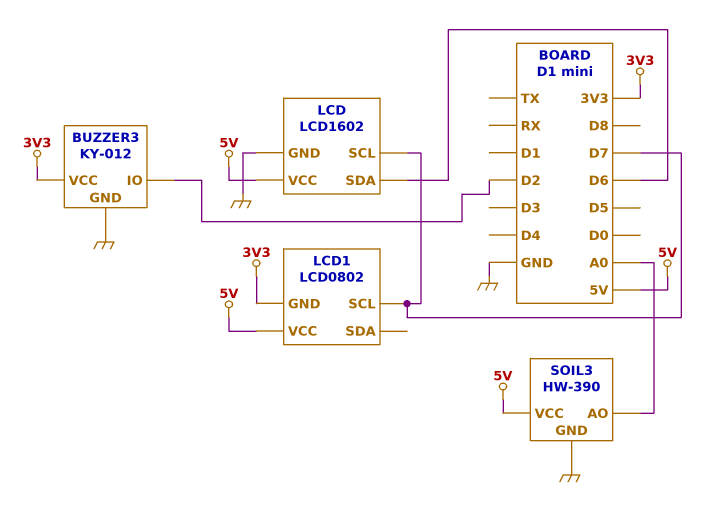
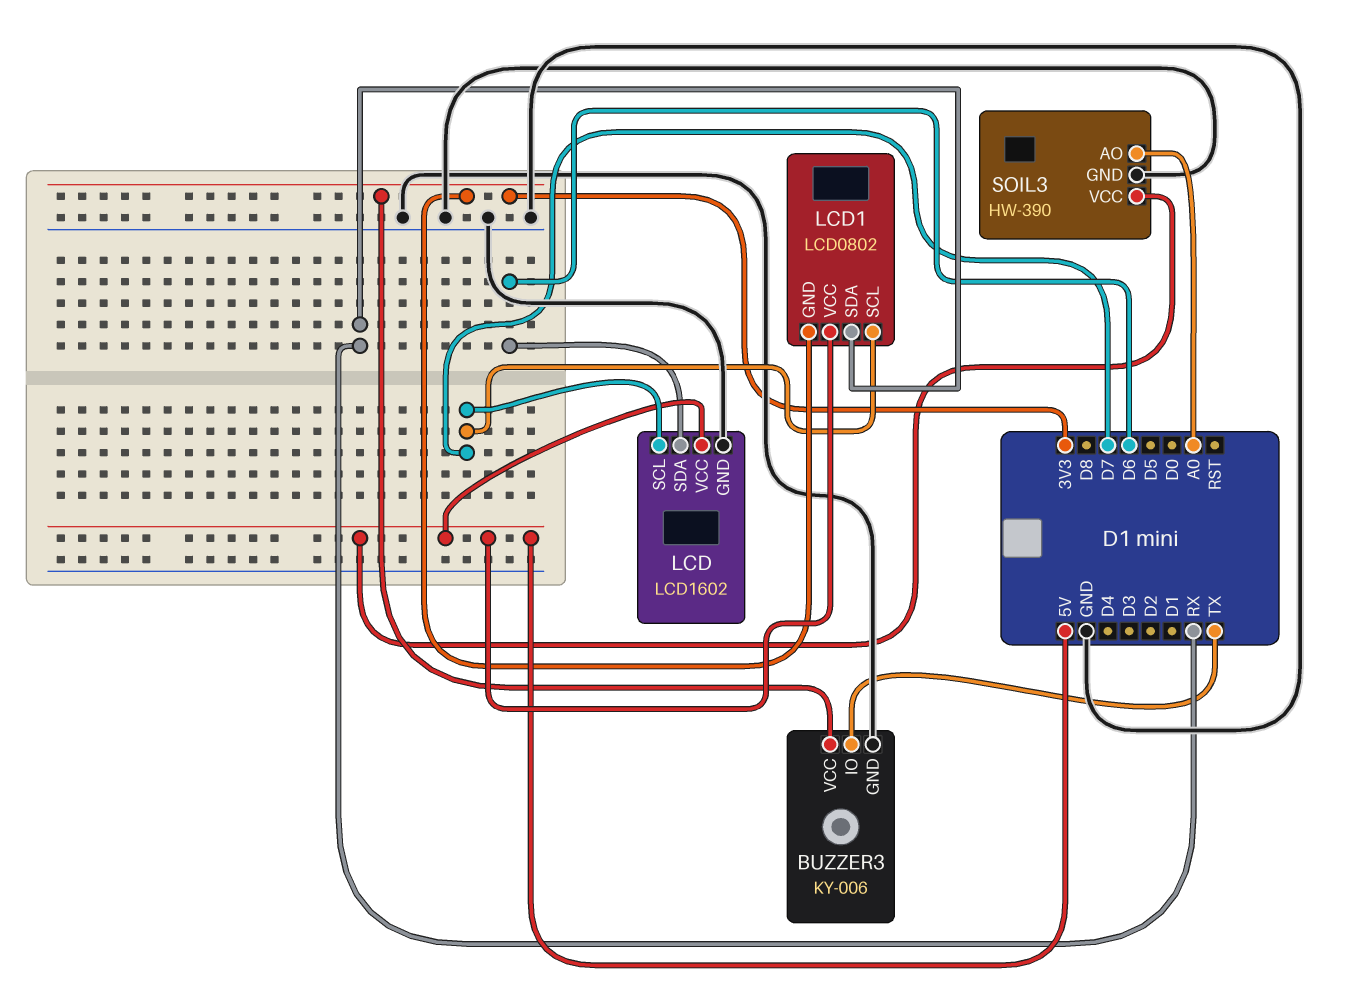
BUZZER3: KY-012 -> KY-006
BUZZER3 pin IO: D2 -> TX
LCD1 pin SDA: none -> RX

